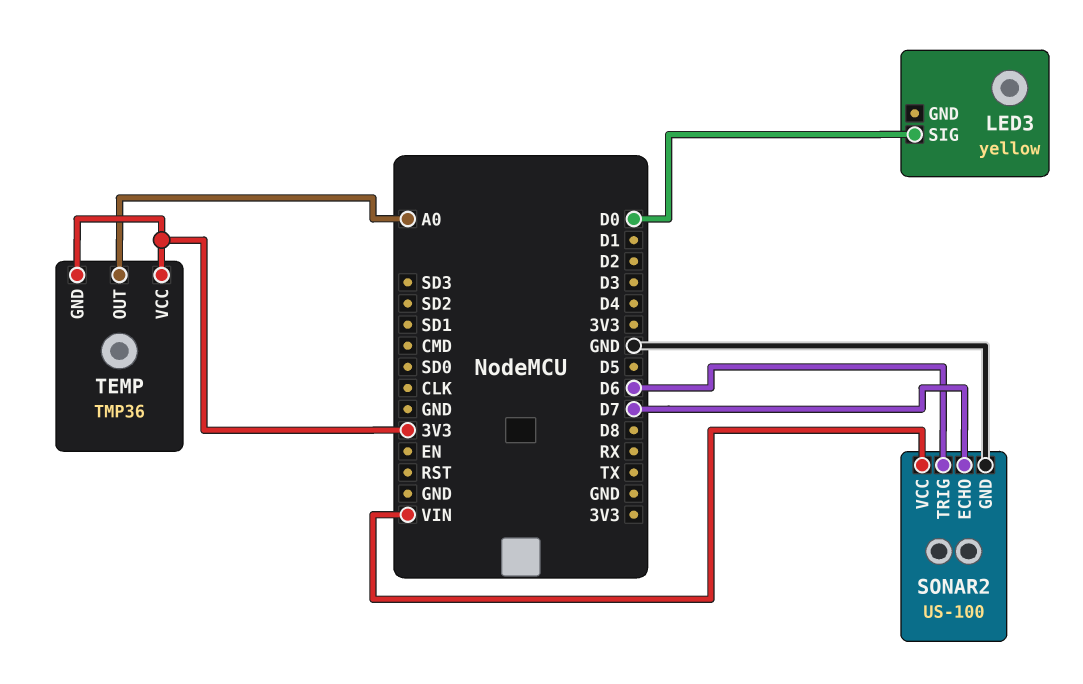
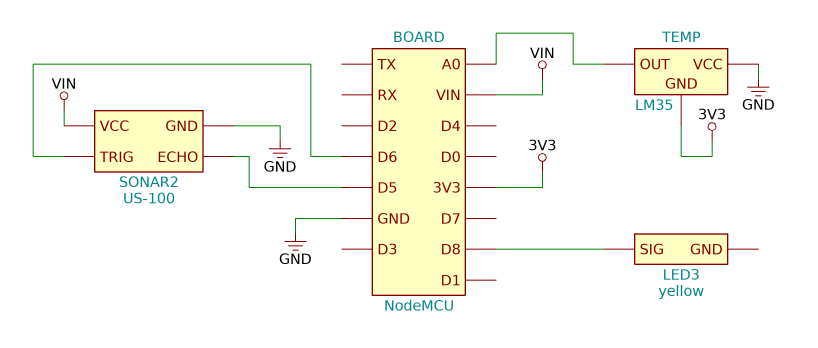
LED3 pin SIG: D0 -> D8
SONAR2 pin ECHO: D7 -> D5
TEMP: TMP36 -> LM35
TEMP pin VCC: 3V3 -> GND

